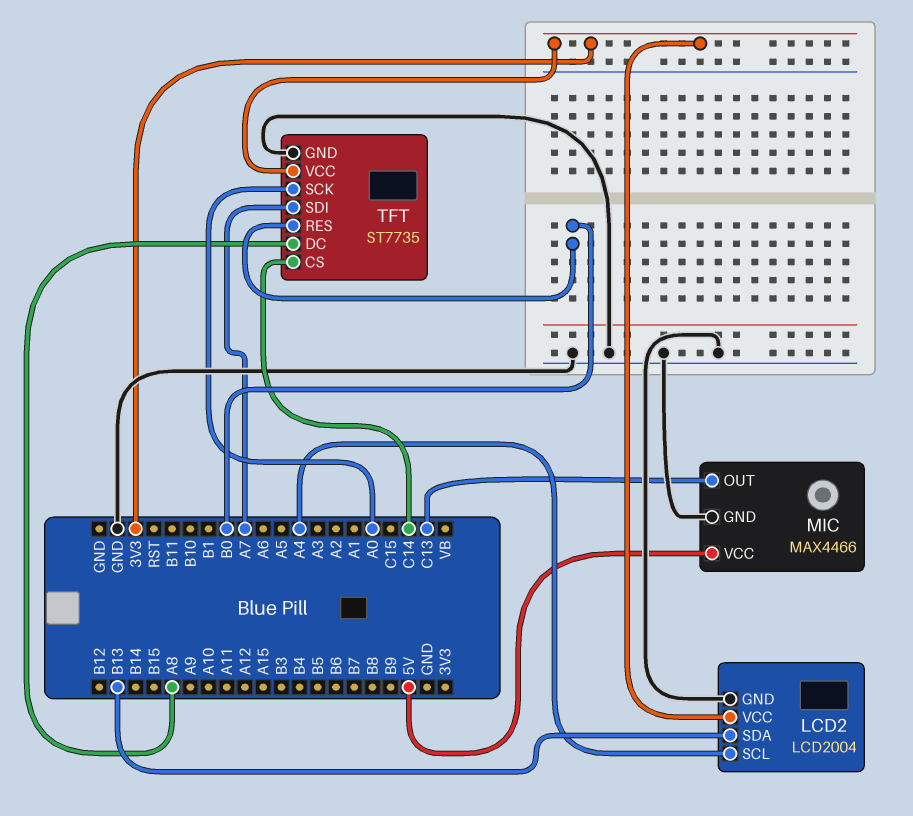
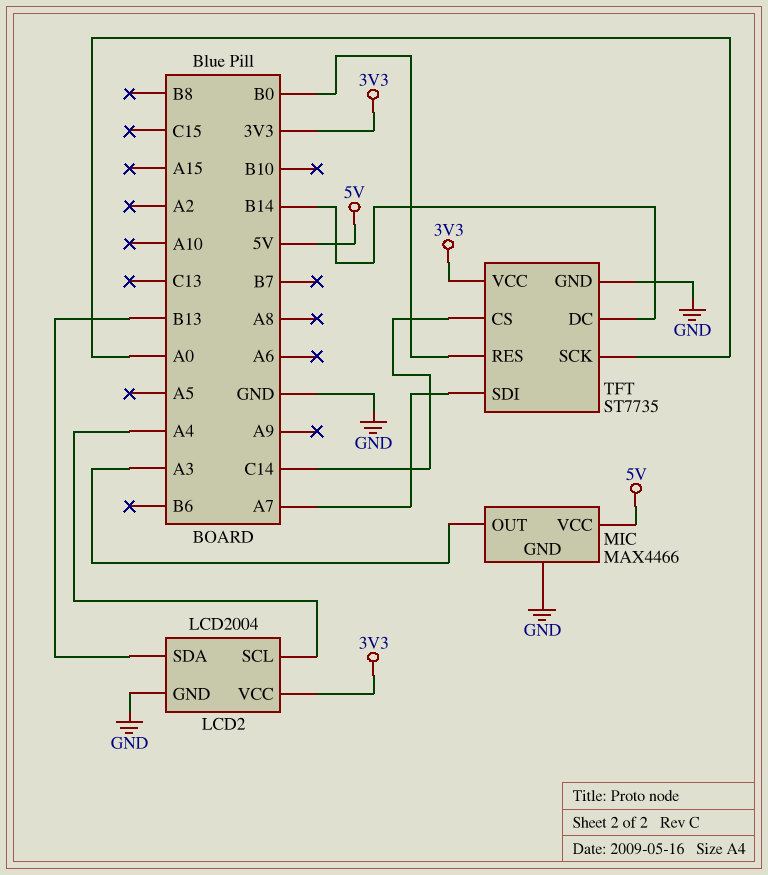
MIC pin OUT: C13 -> A3
TFT pin DC: A8 -> B14

